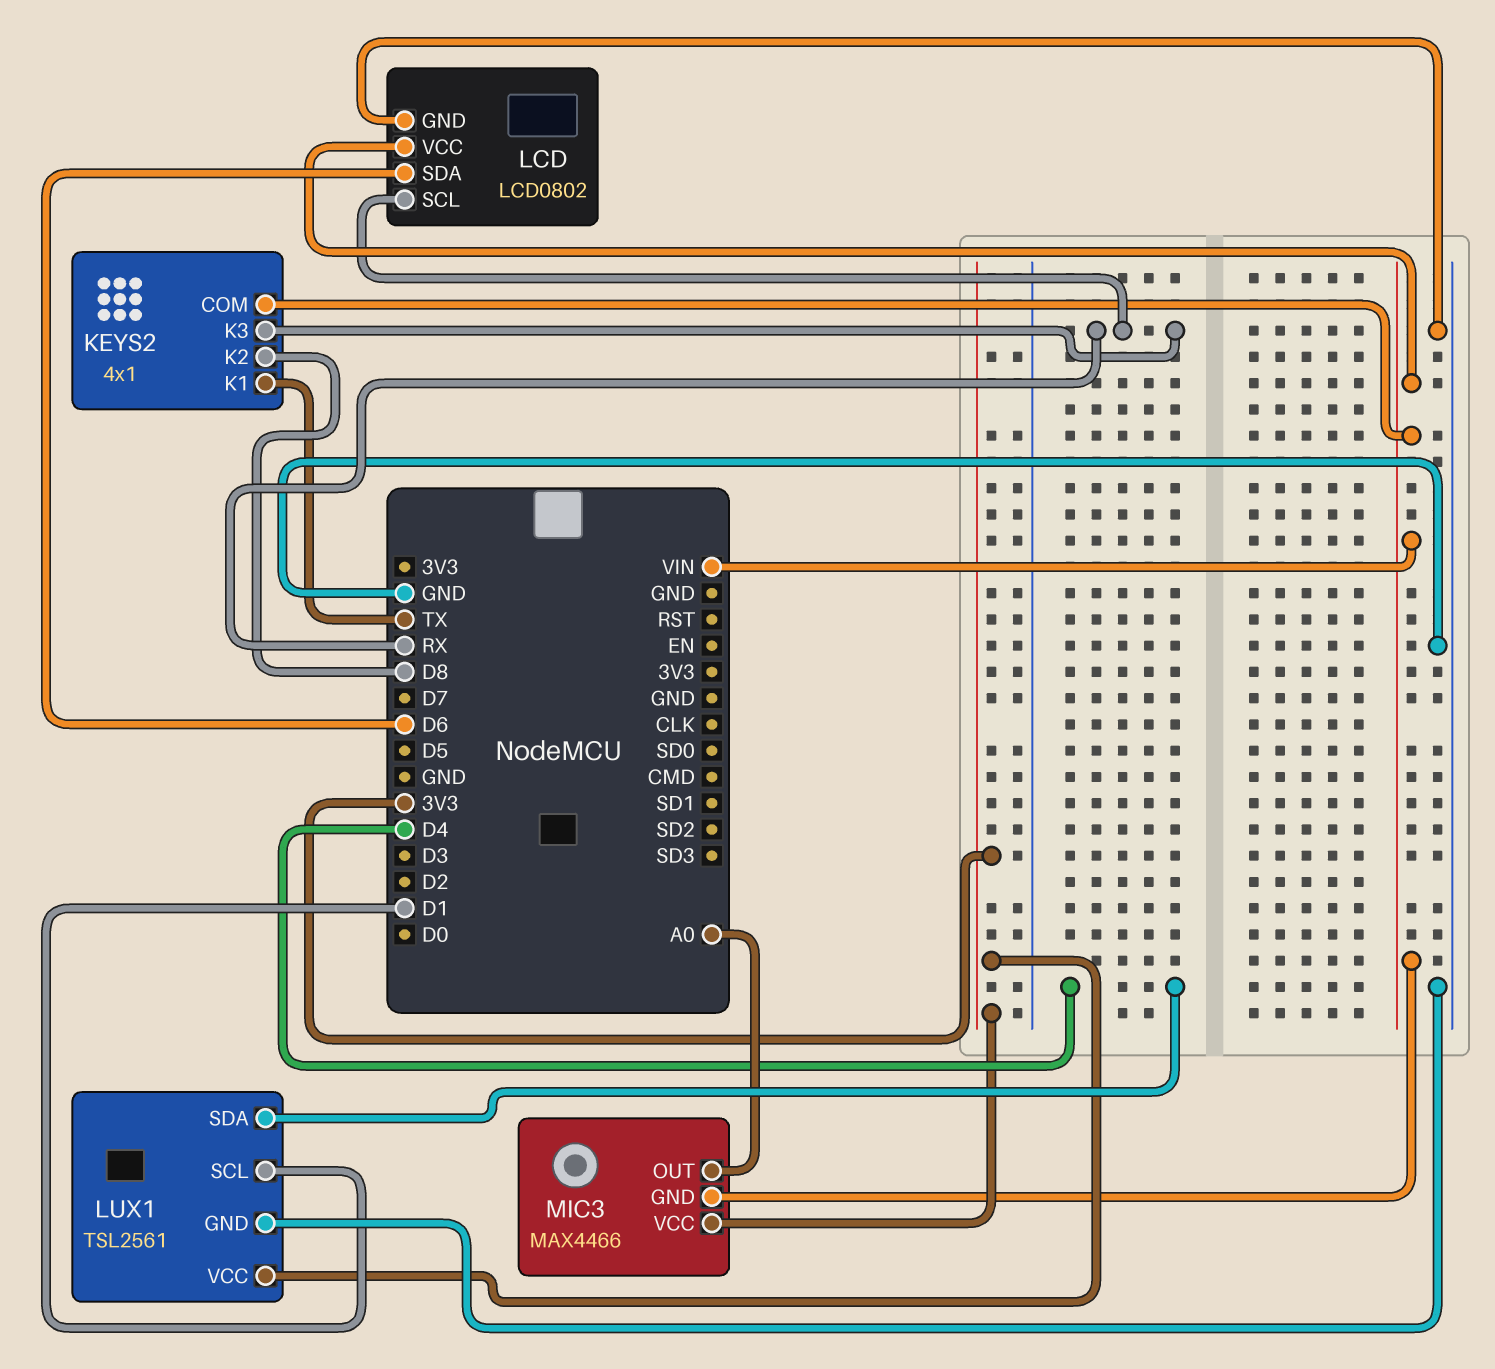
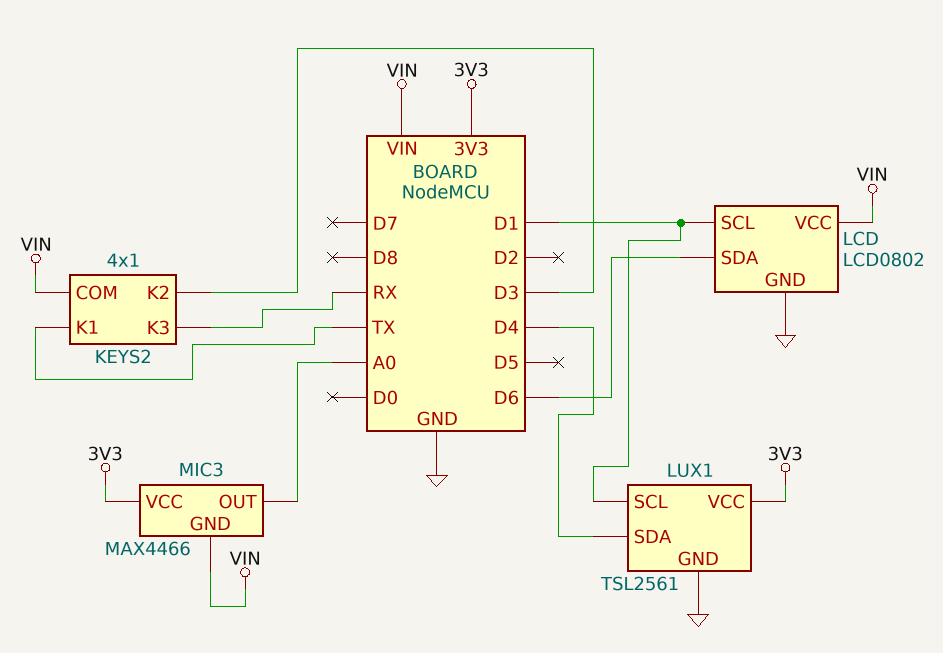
KEYS2 pin K2: D8 -> D3
LCD pin SCL: RX -> D1

